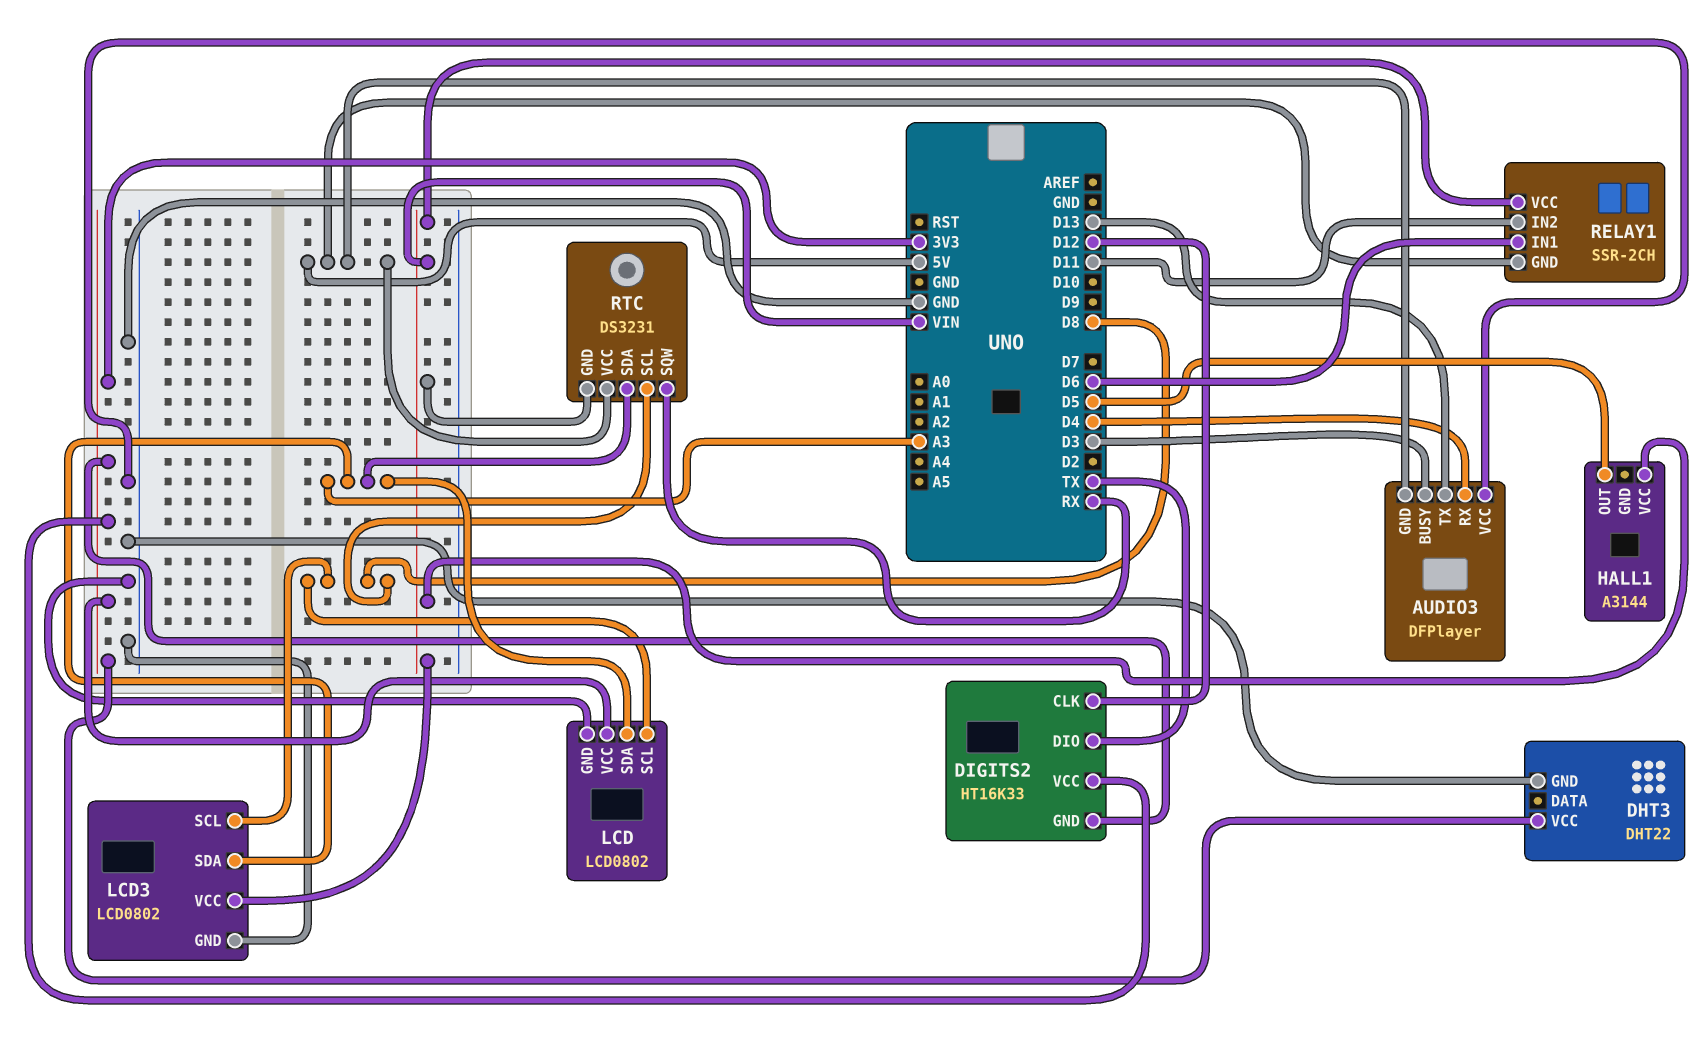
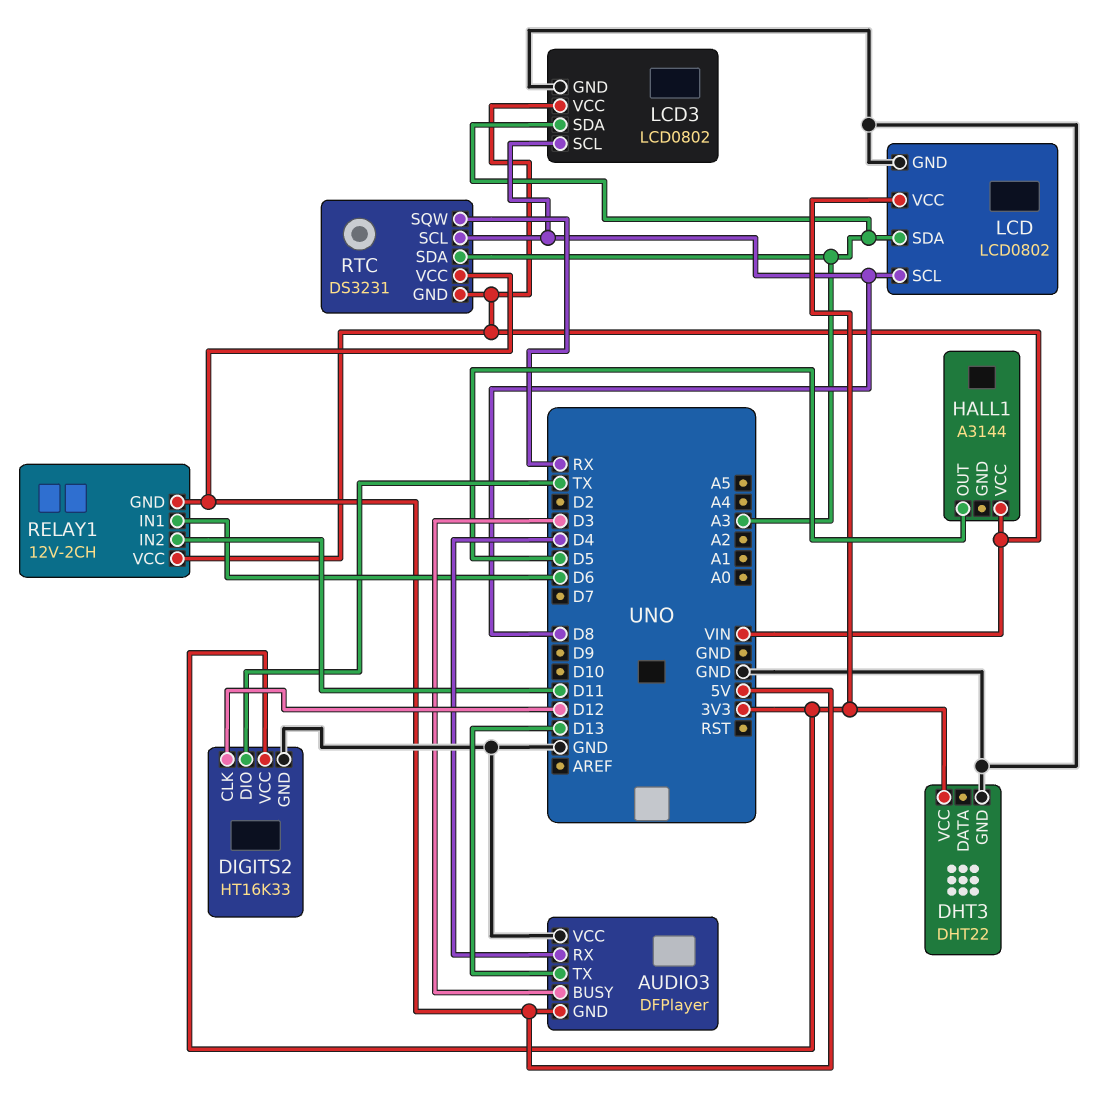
DIGITS2 pin GND: 3V3 -> GND
RELAY1: SSR-2CH -> 12V-2CH

